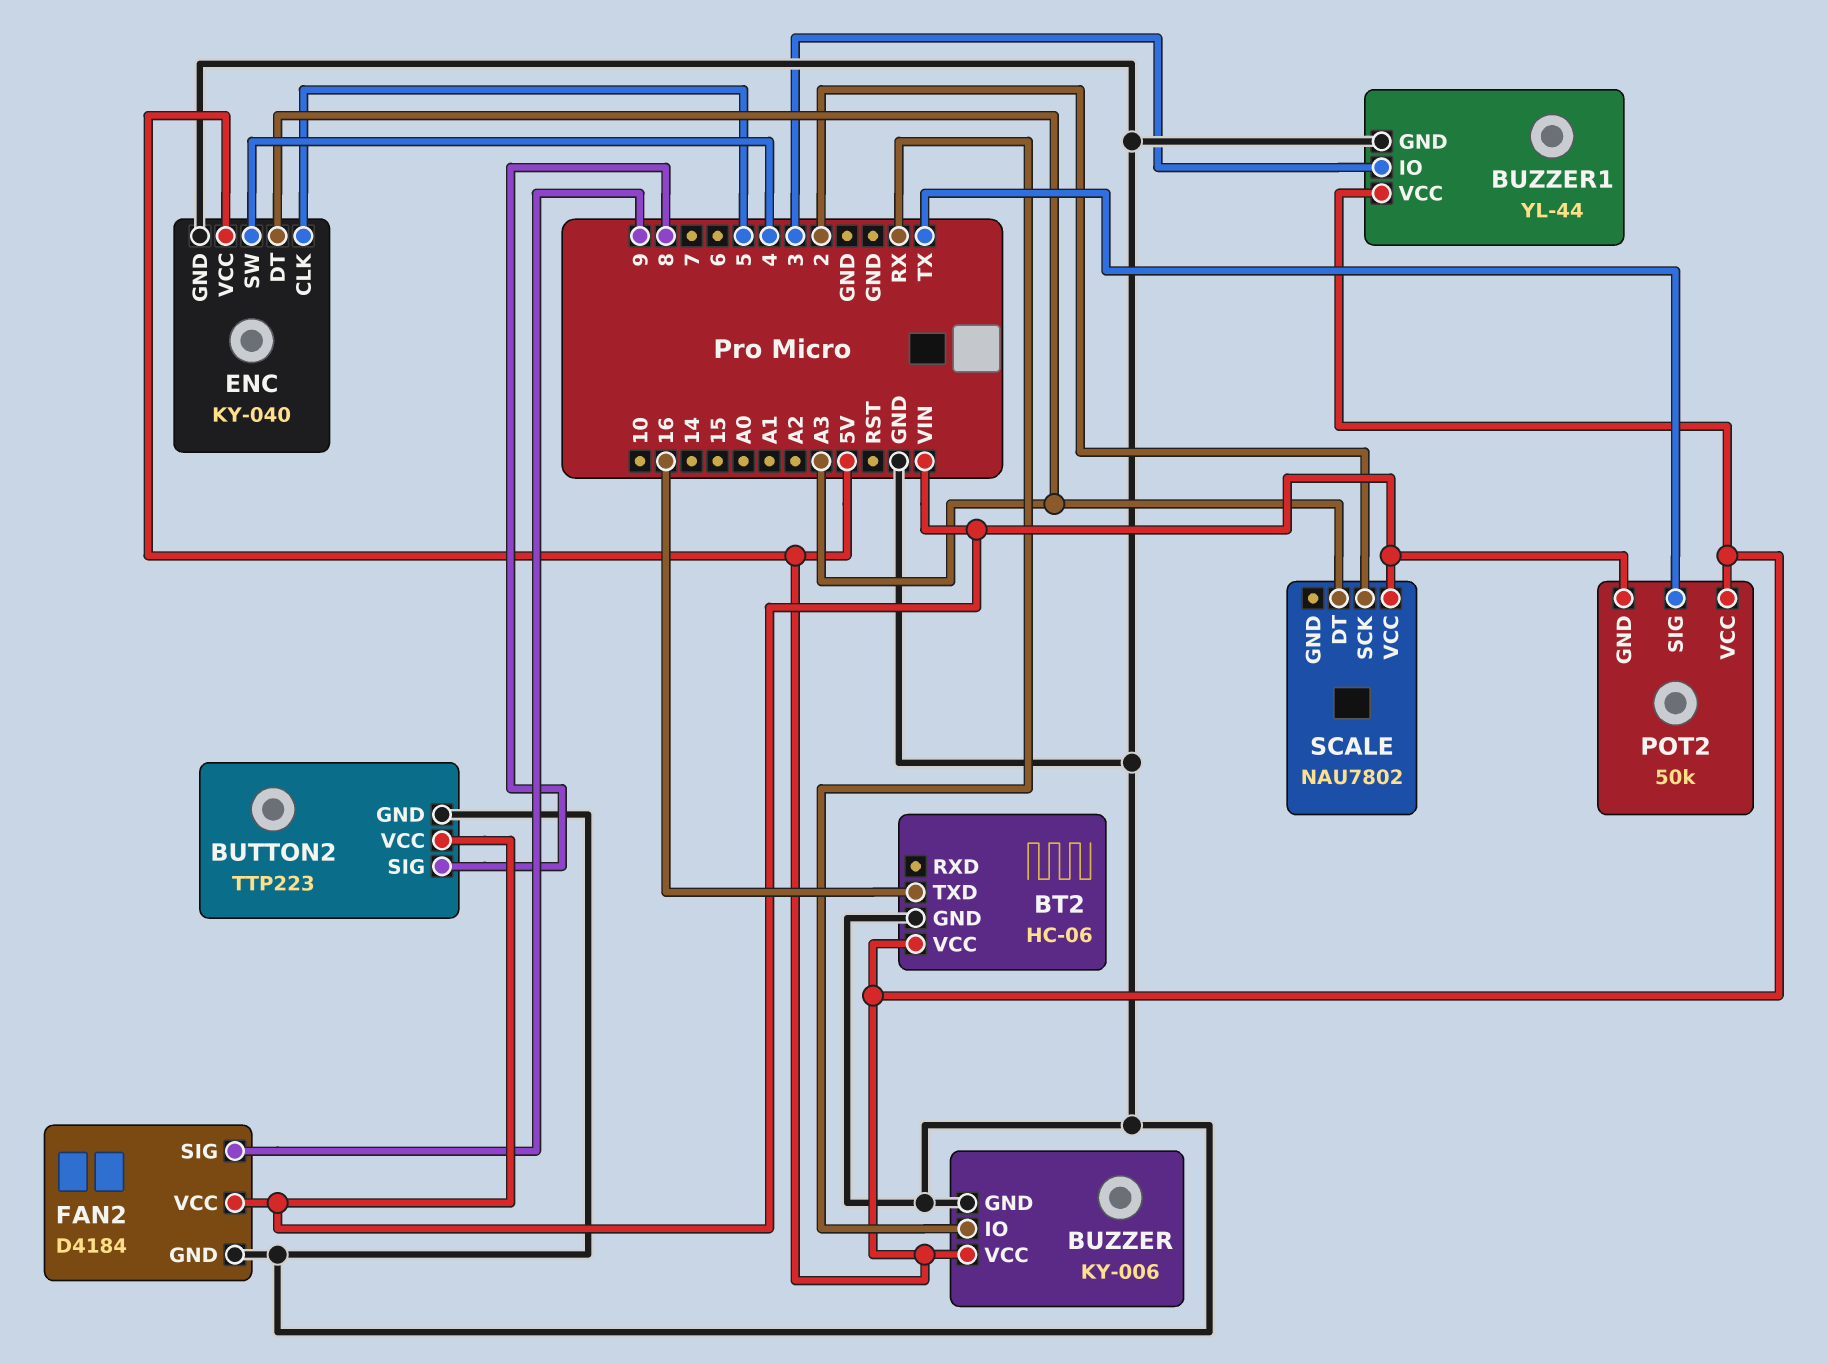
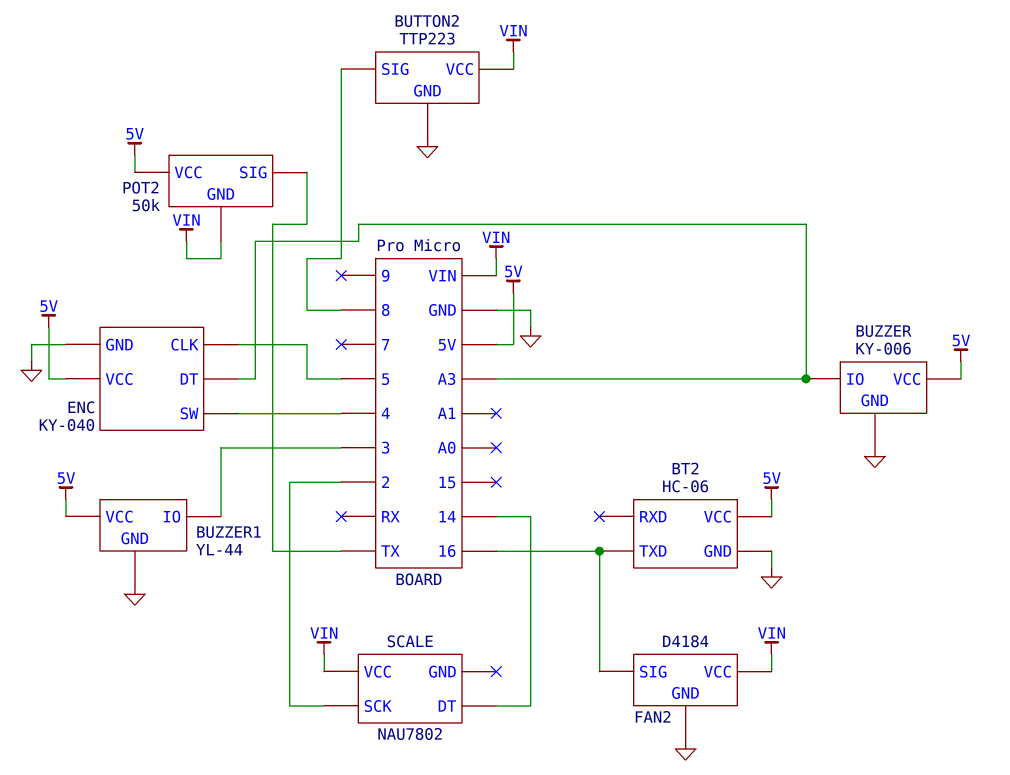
BUZZER pin IO: RX -> A3
FAN2 pin SIG: 9 -> 16
SCALE pin DT: A3 -> 14

